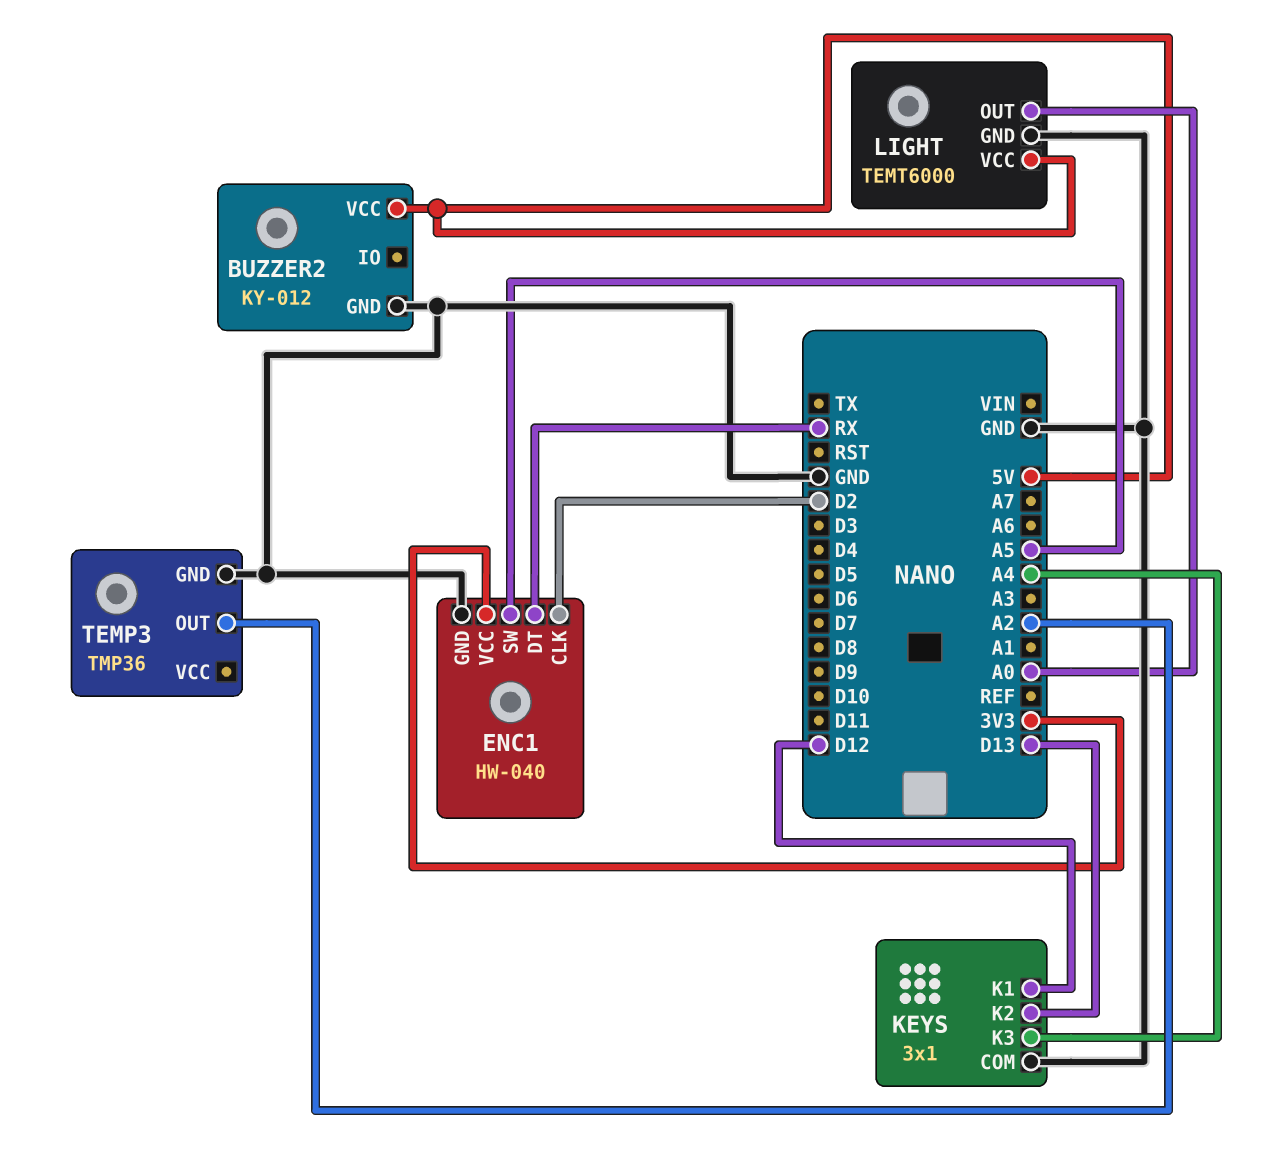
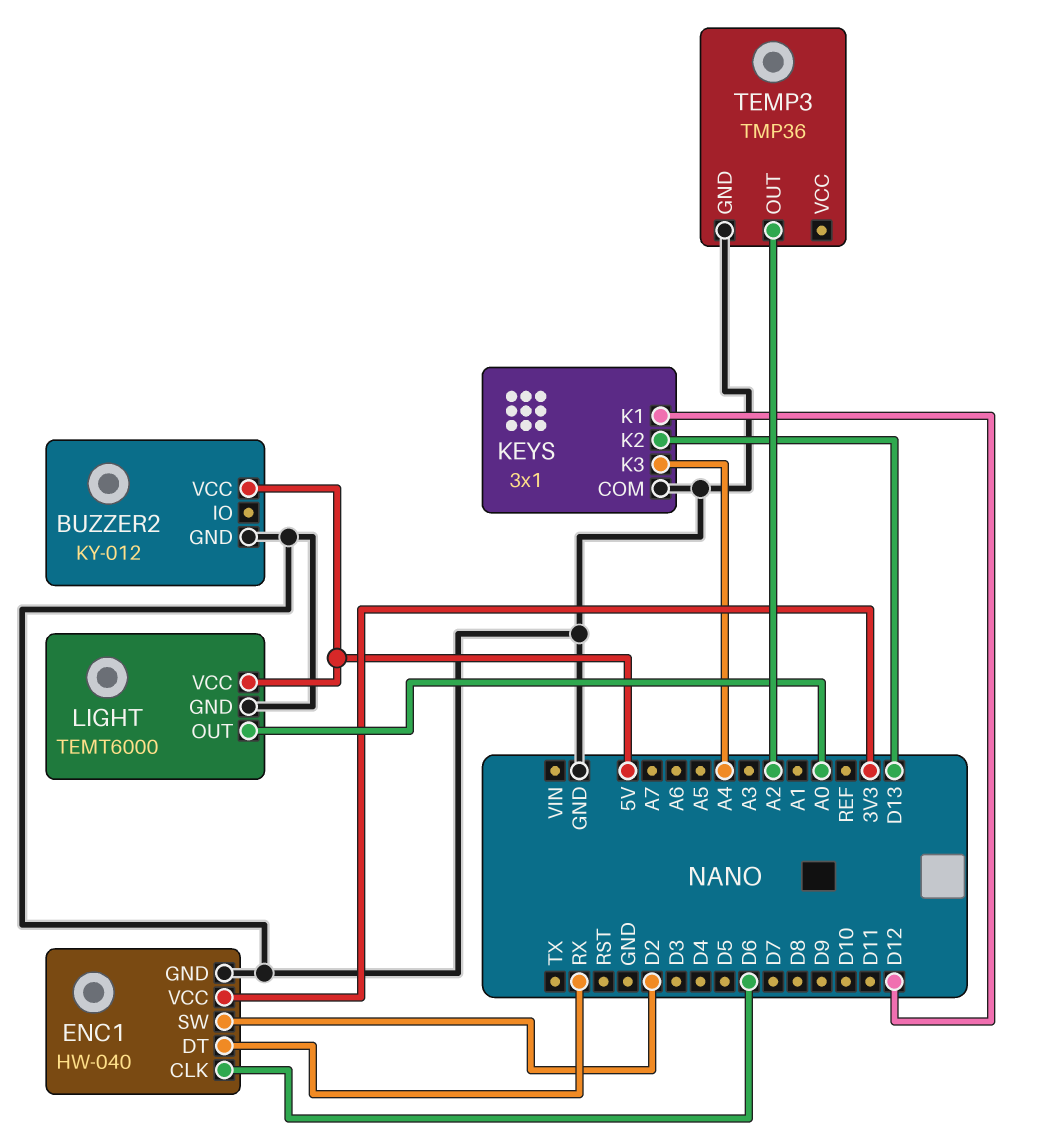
ENC1 pin CLK: D2 -> D6
ENC1 pin SW: A5 -> D2

